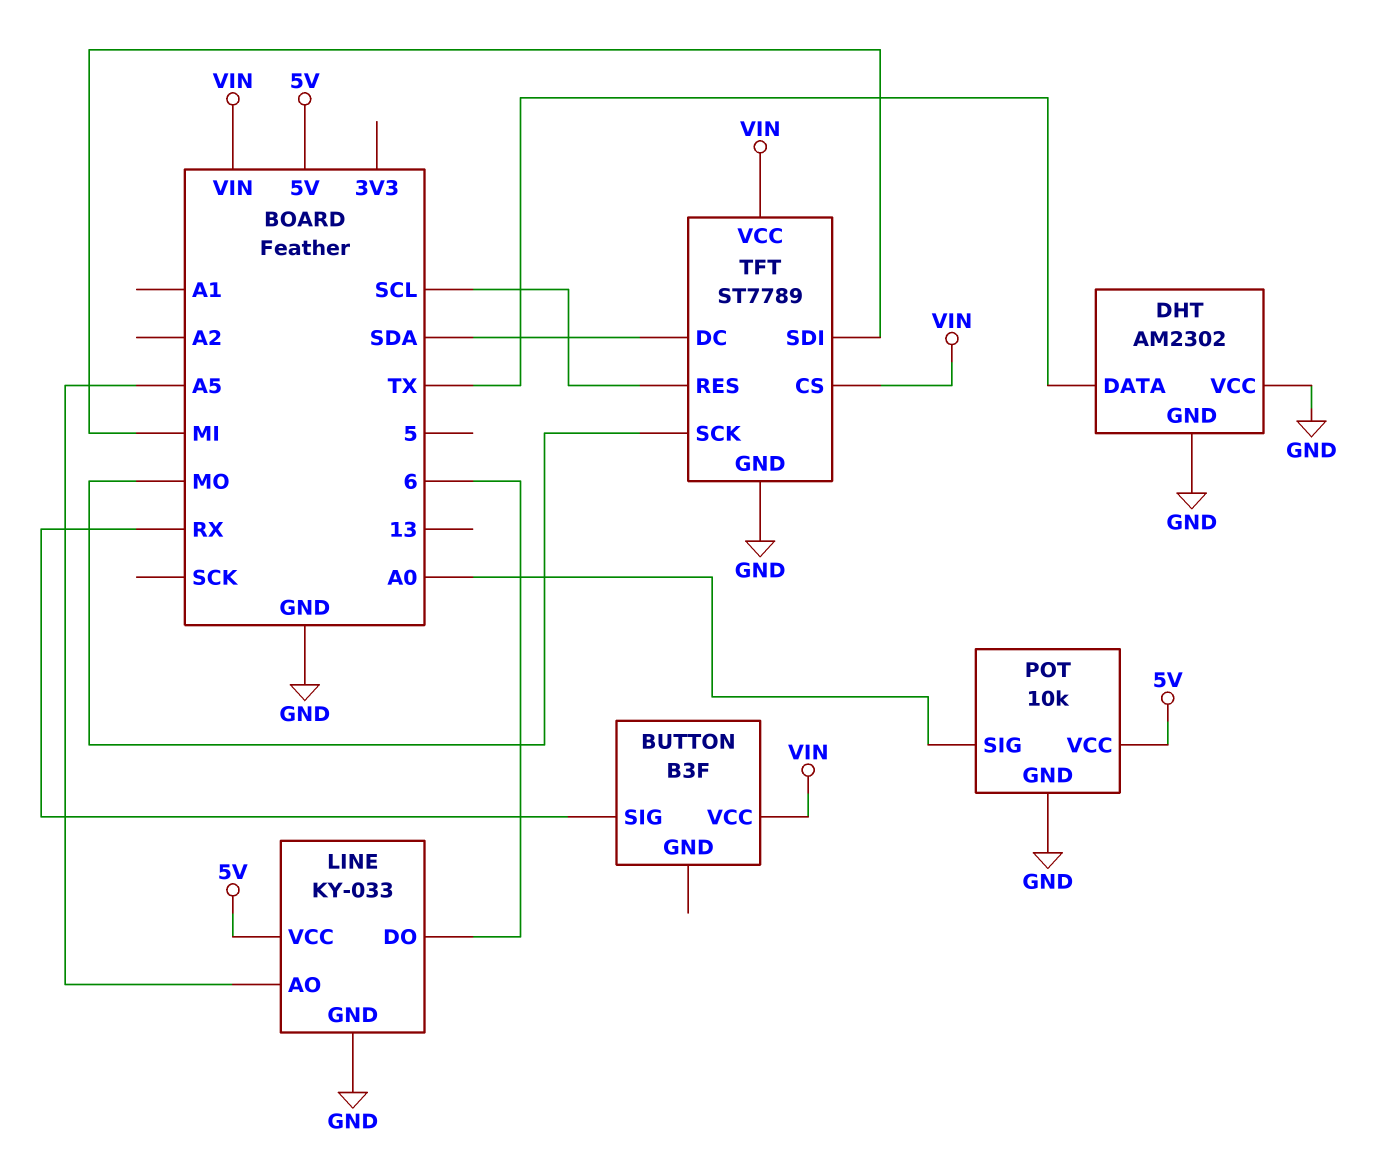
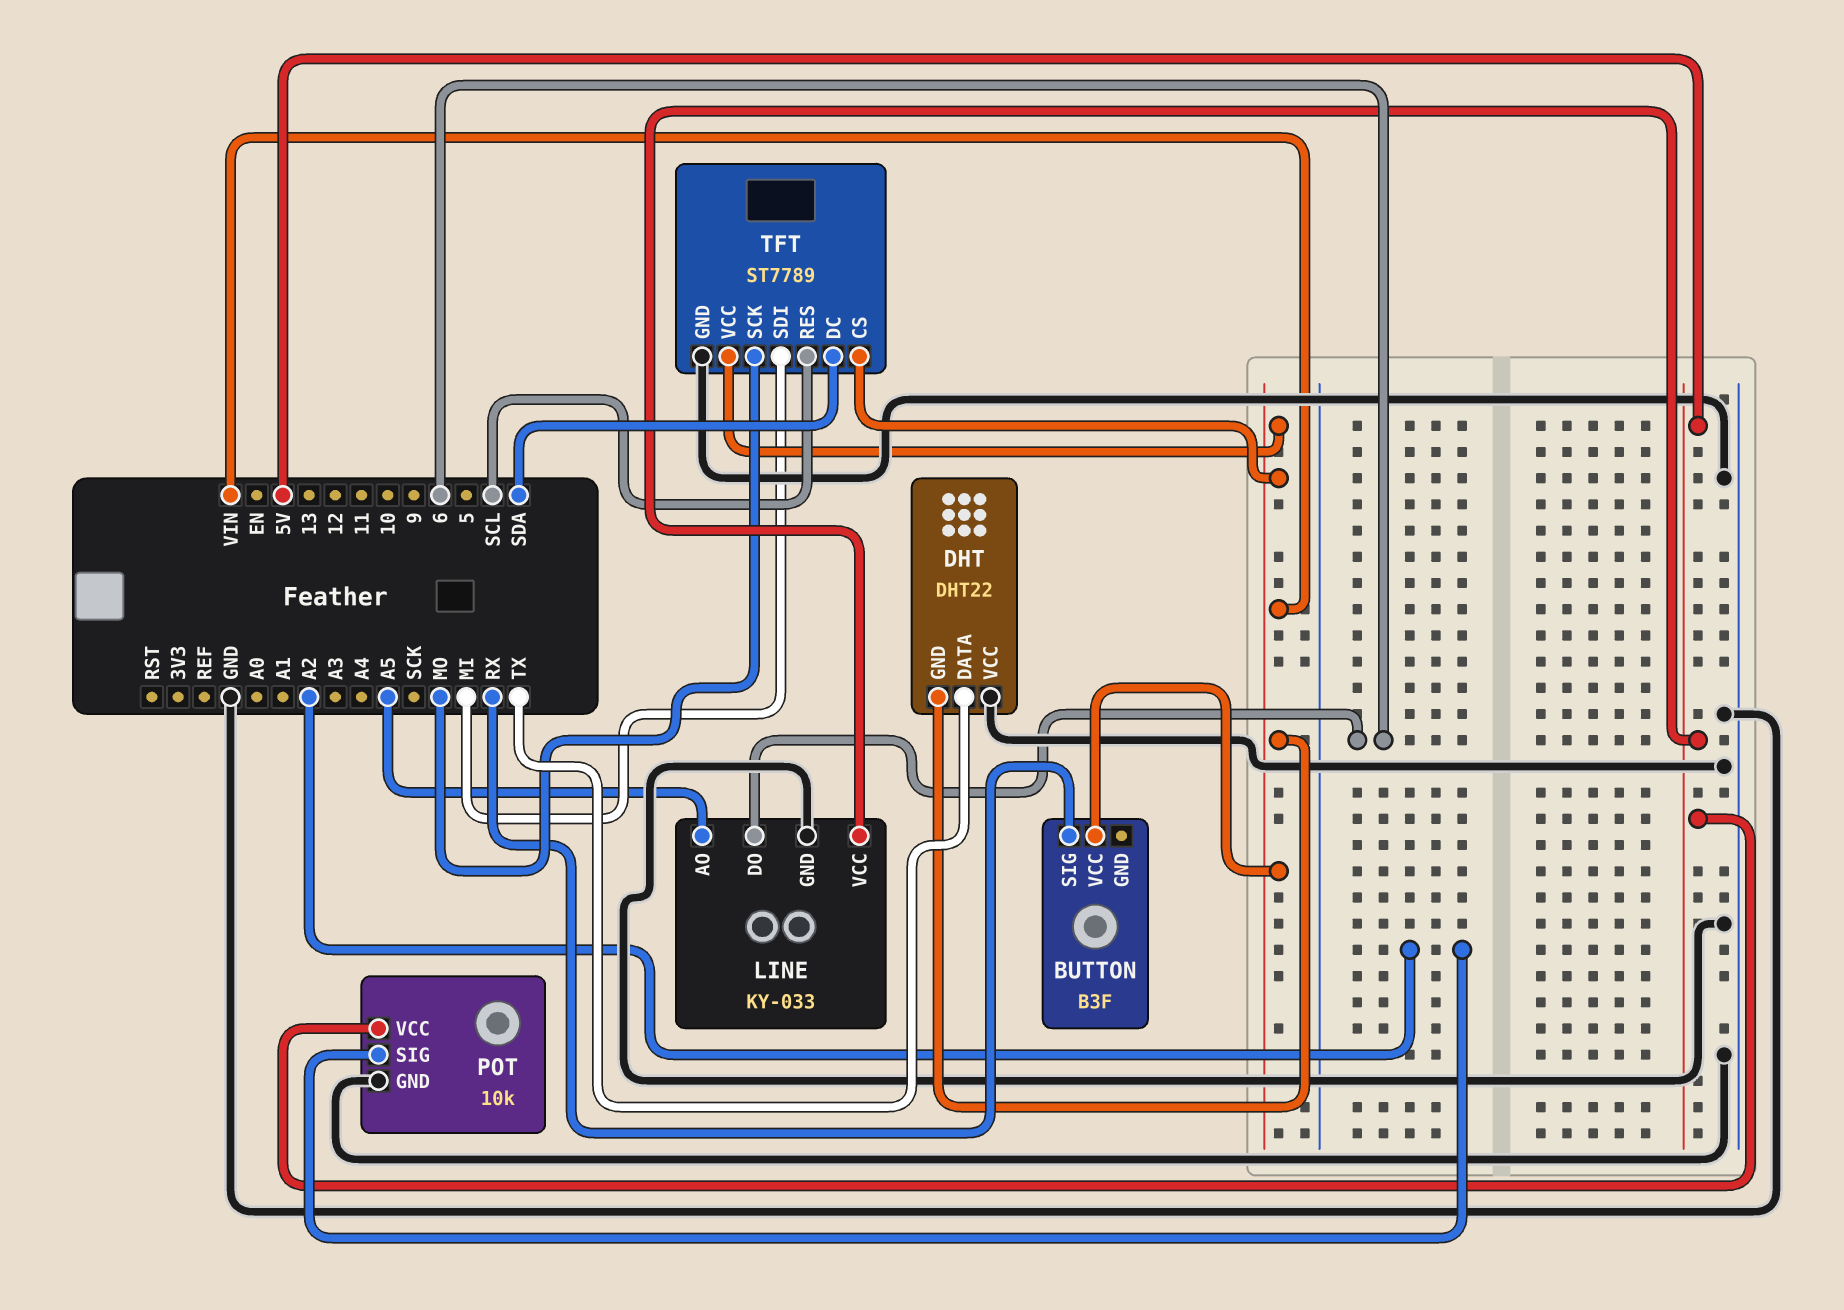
DHT: AM2302 -> DHT22
DHT pin GND: GND -> VIN
POT pin SIG: A0 -> A2

